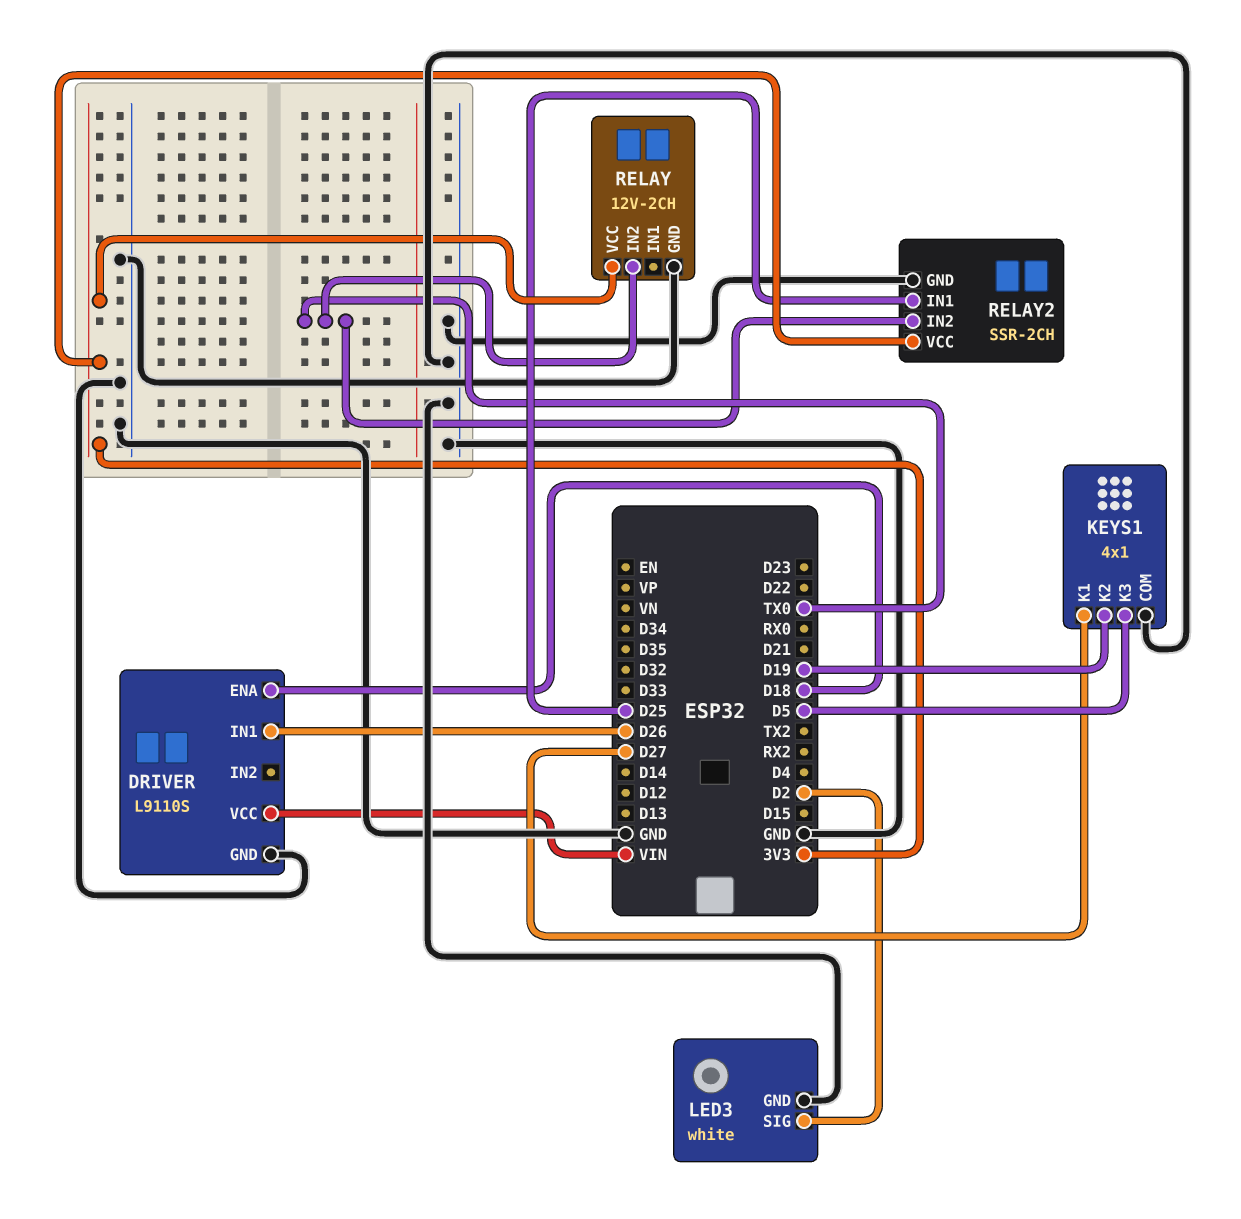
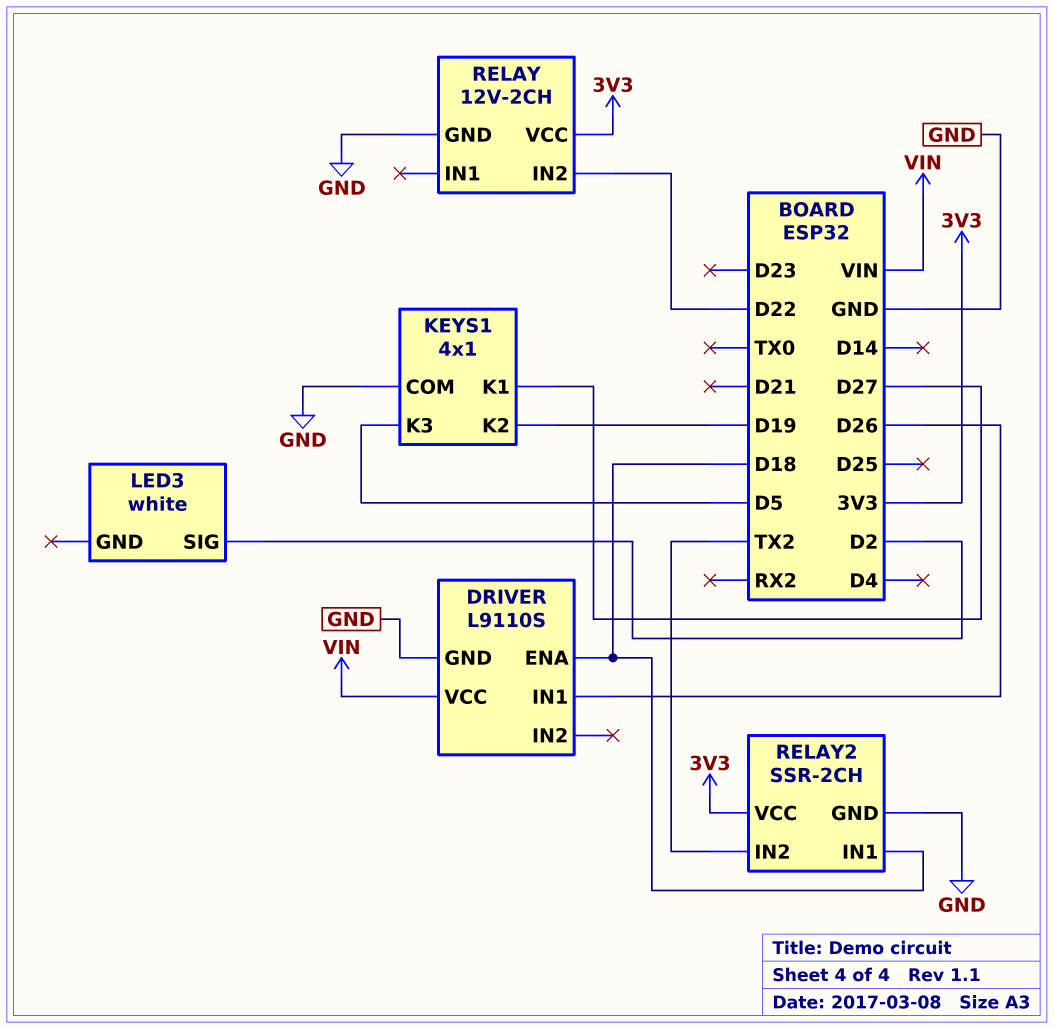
LED3 pin GND: GND -> none
RELAY pin IN2: TX0 -> D22
RELAY2 pin IN1: D25 -> D18
RELAY2 pin IN2: TX0 -> TX2

